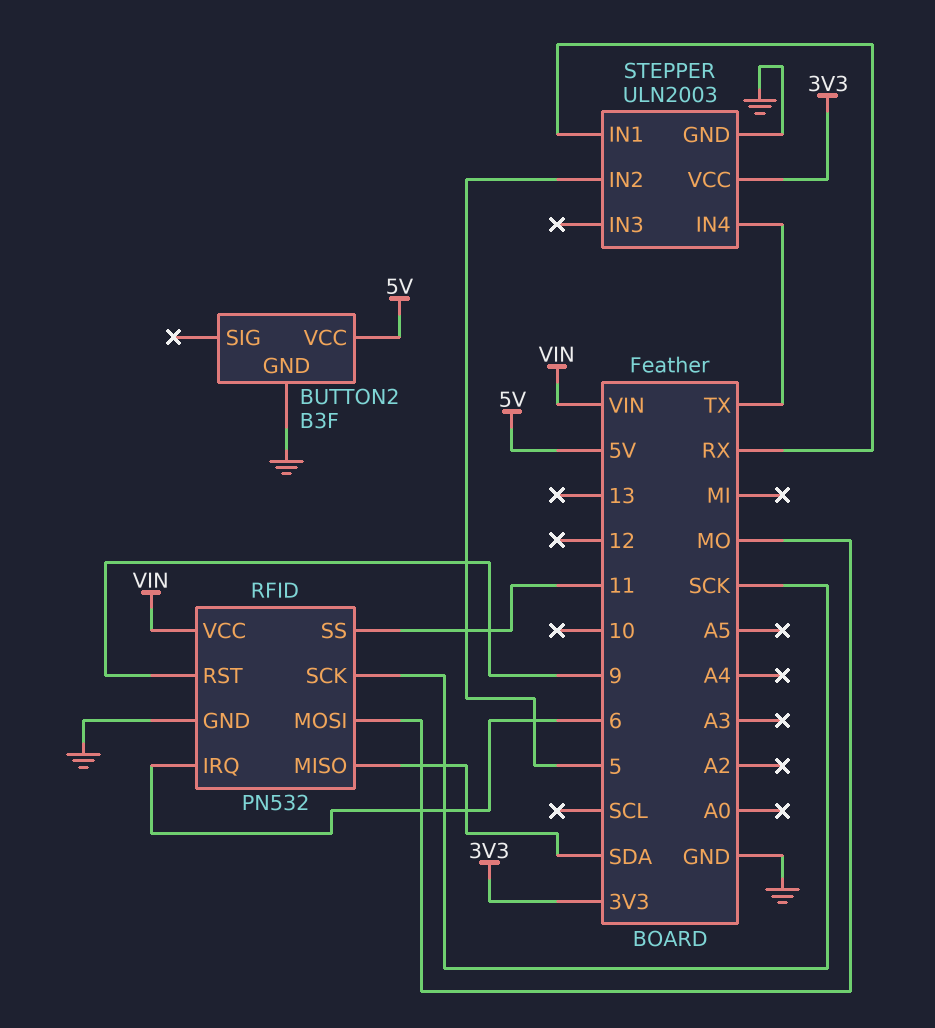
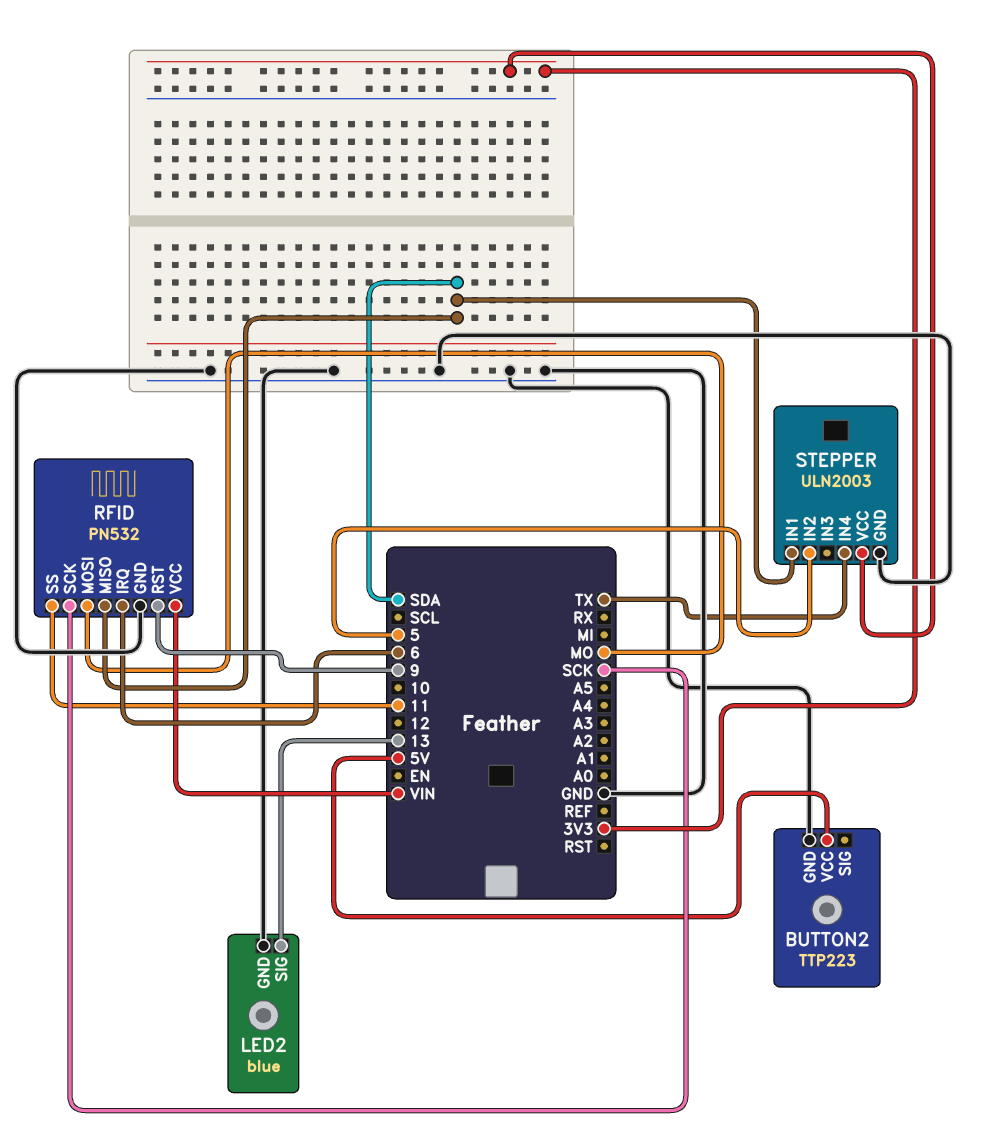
BUTTON2: B3F -> TTP223
LED2: none -> blue
LED2 pin GND: none -> GND
LED2 pin SIG: none -> 13
STEPPER pin IN1: RX -> SDA

